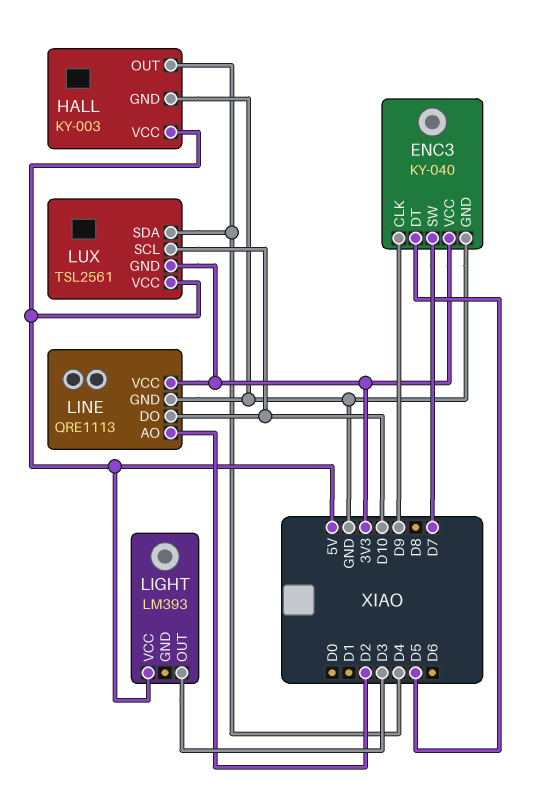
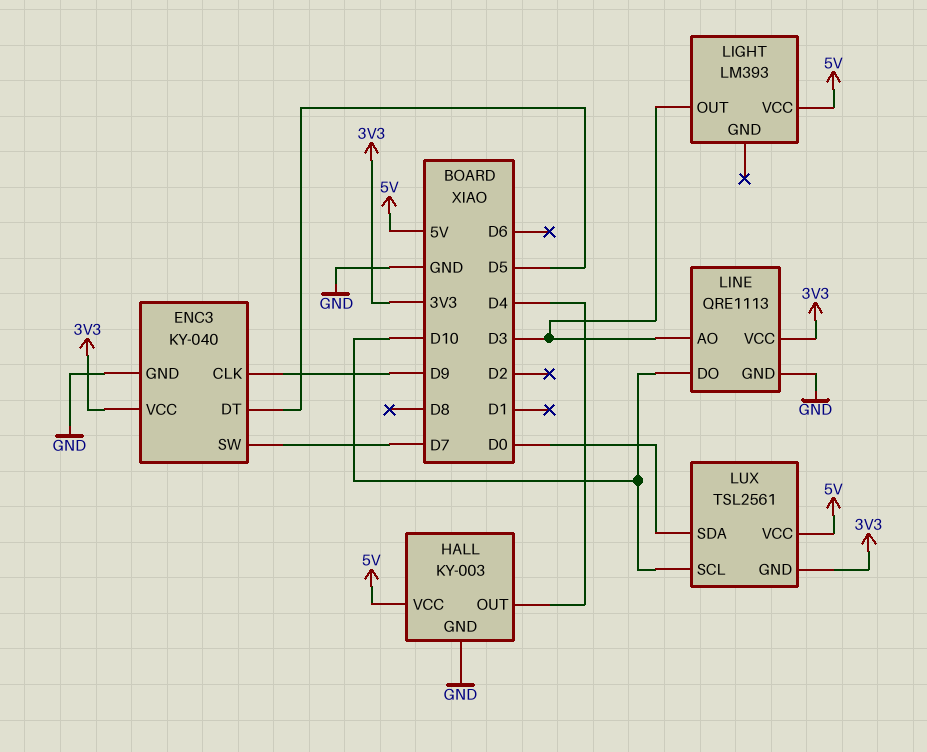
LINE pin AO: D2 -> D3
LUX pin SDA: D4 -> D0

